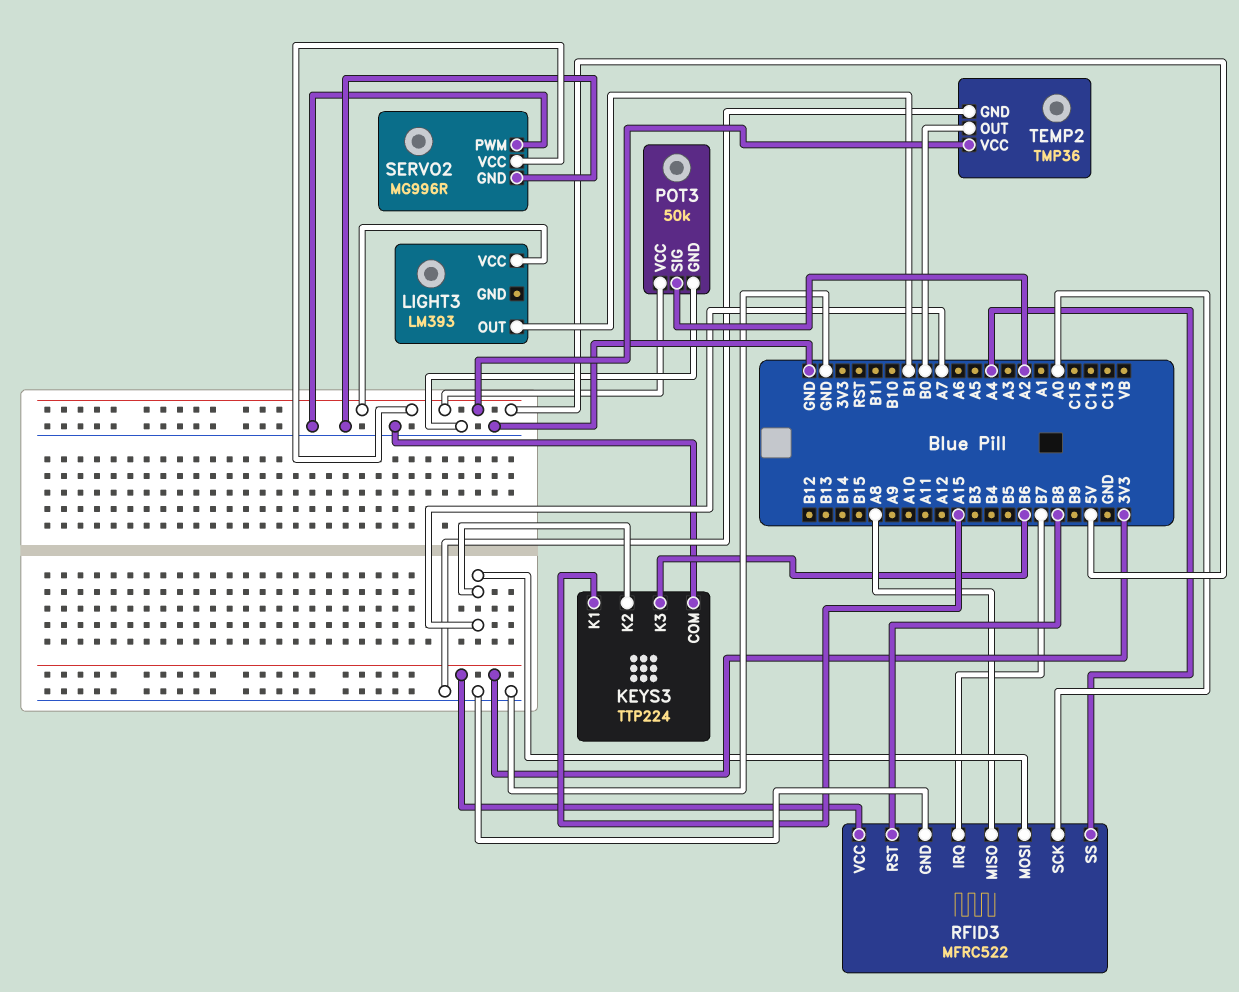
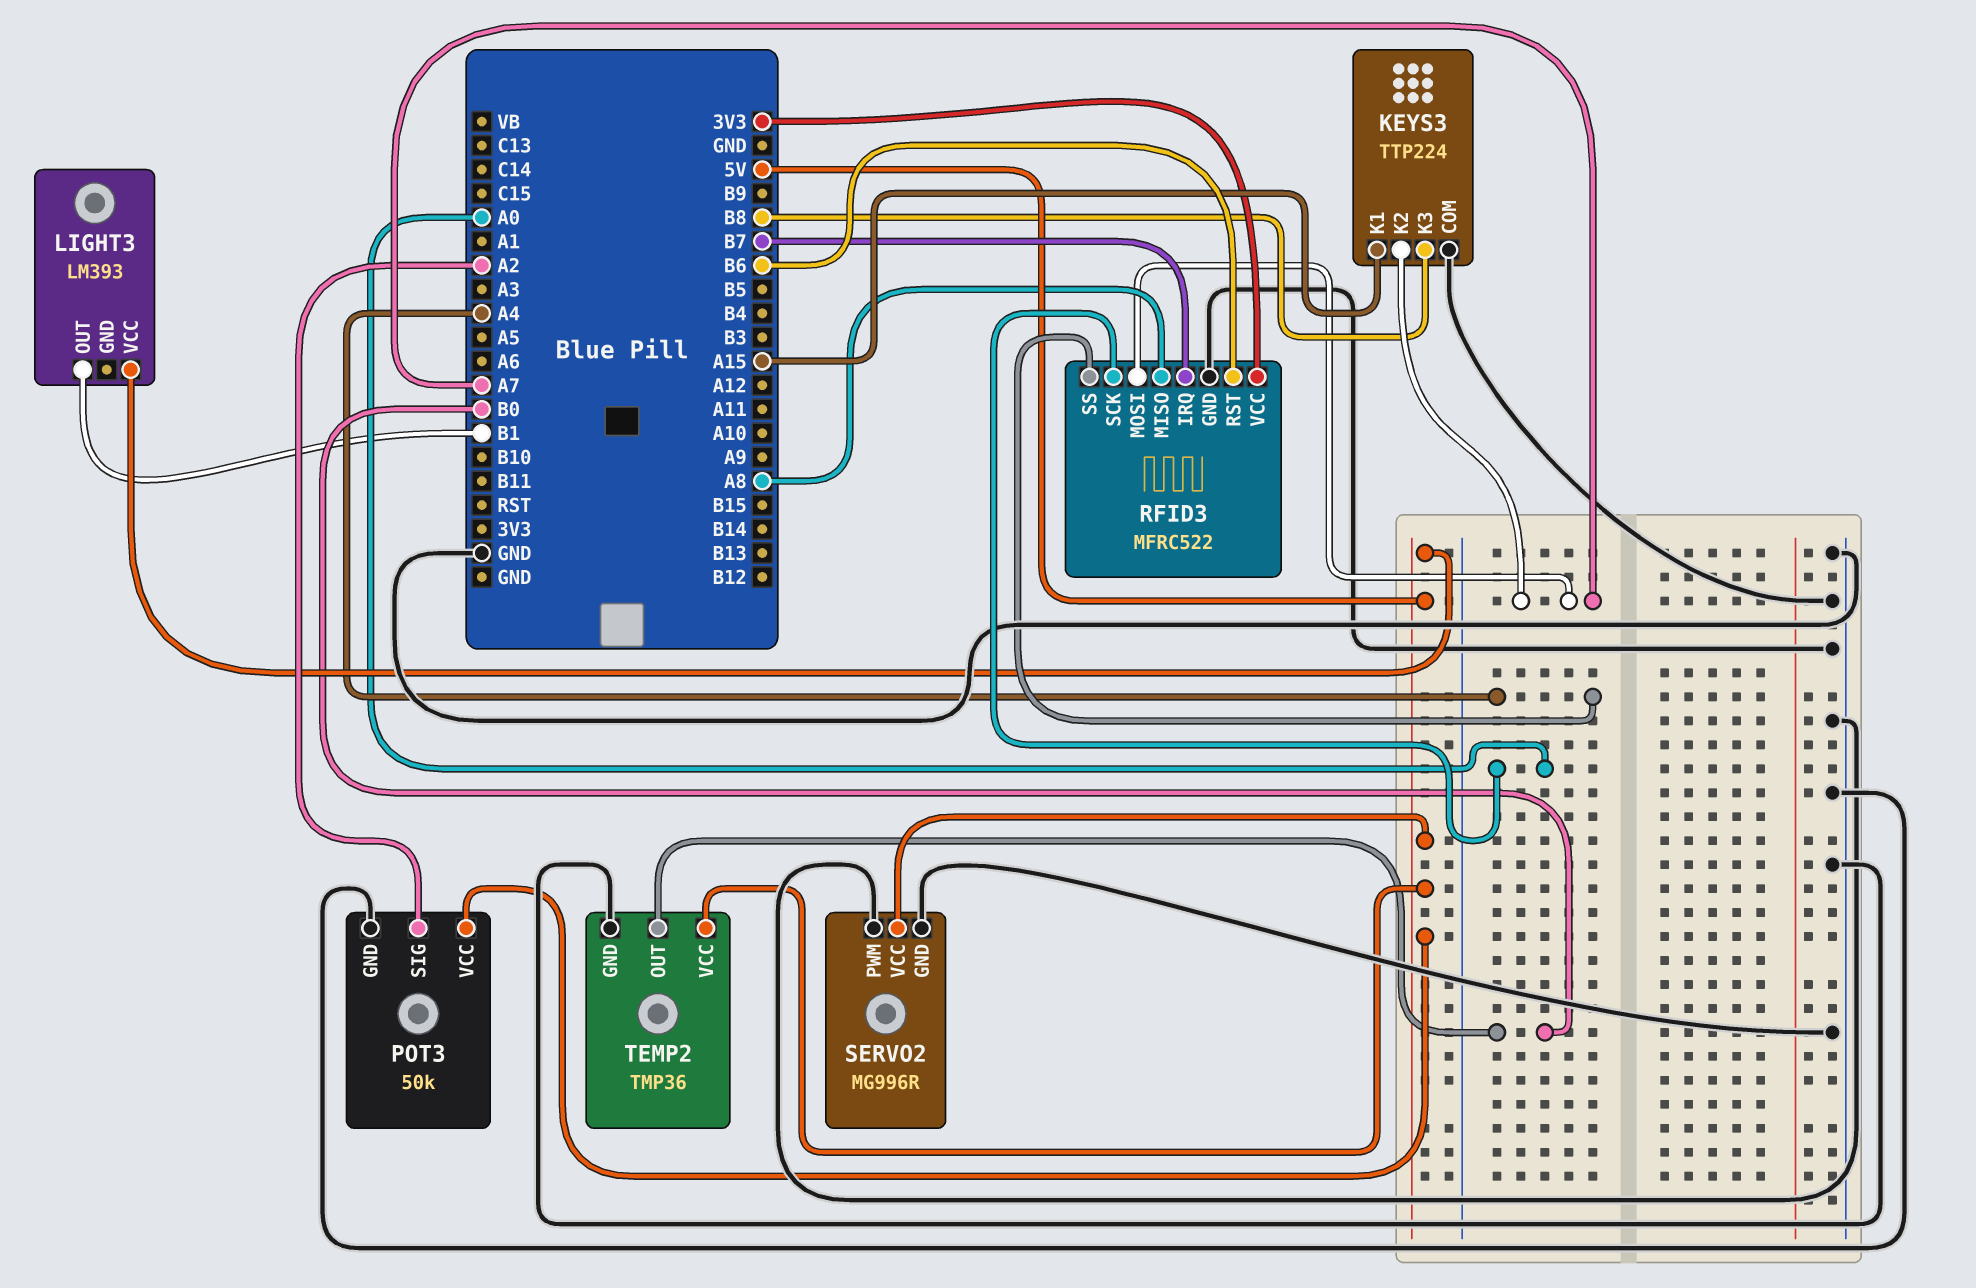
KEYS3 pin K3: B6 -> B8
RFID3 pin RST: B8 -> B6

